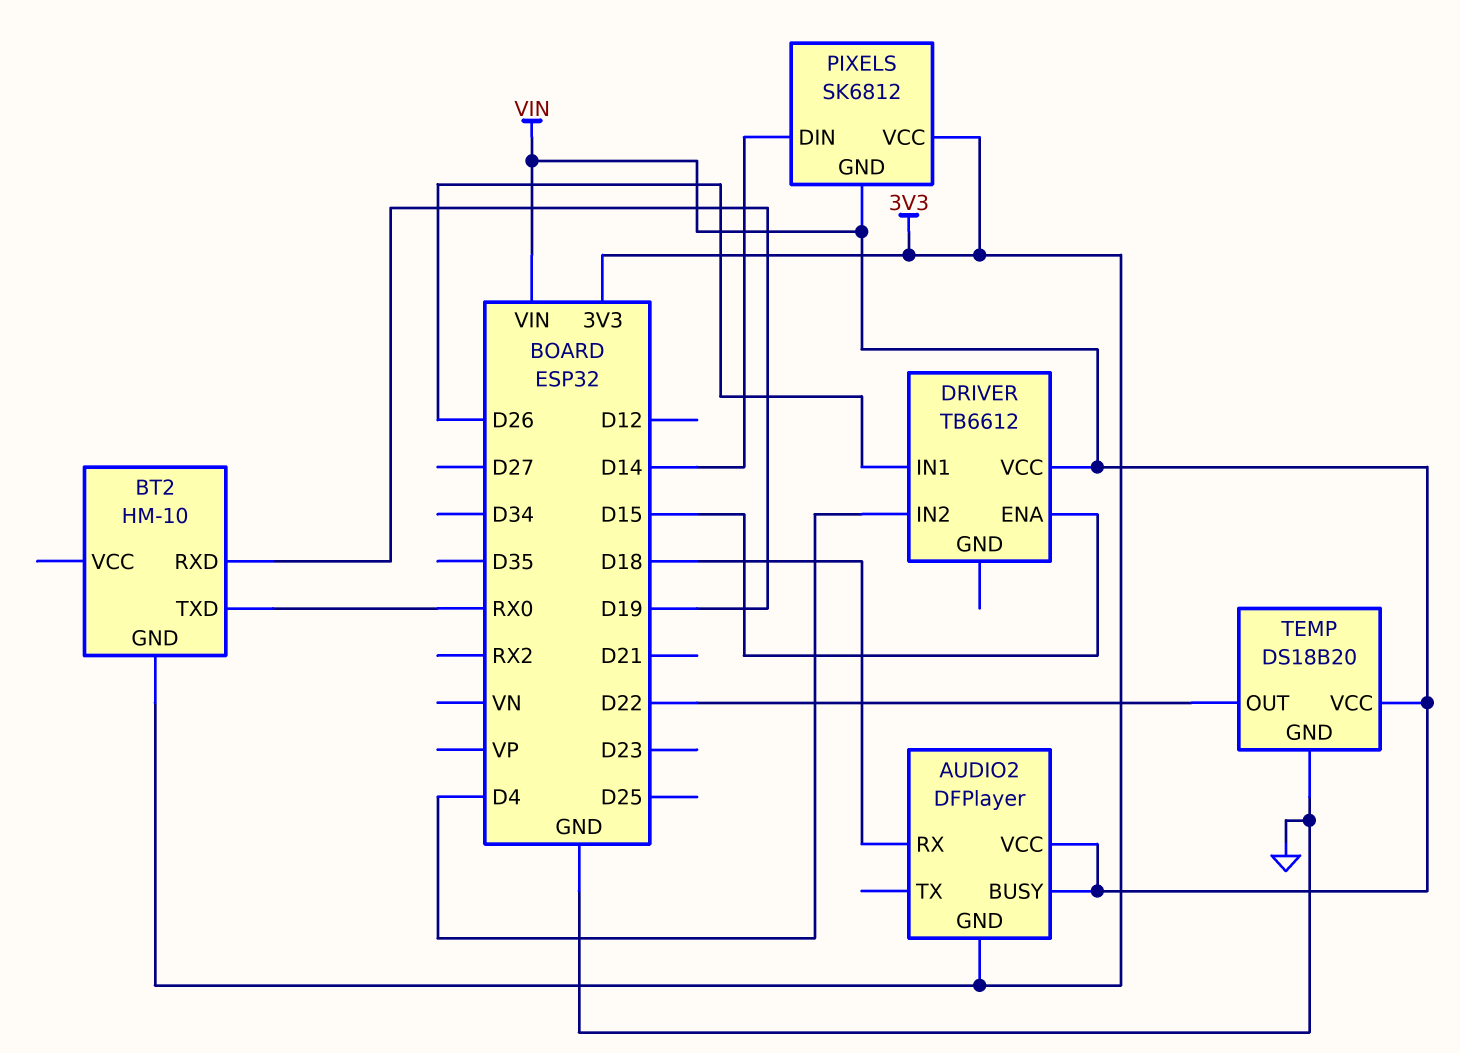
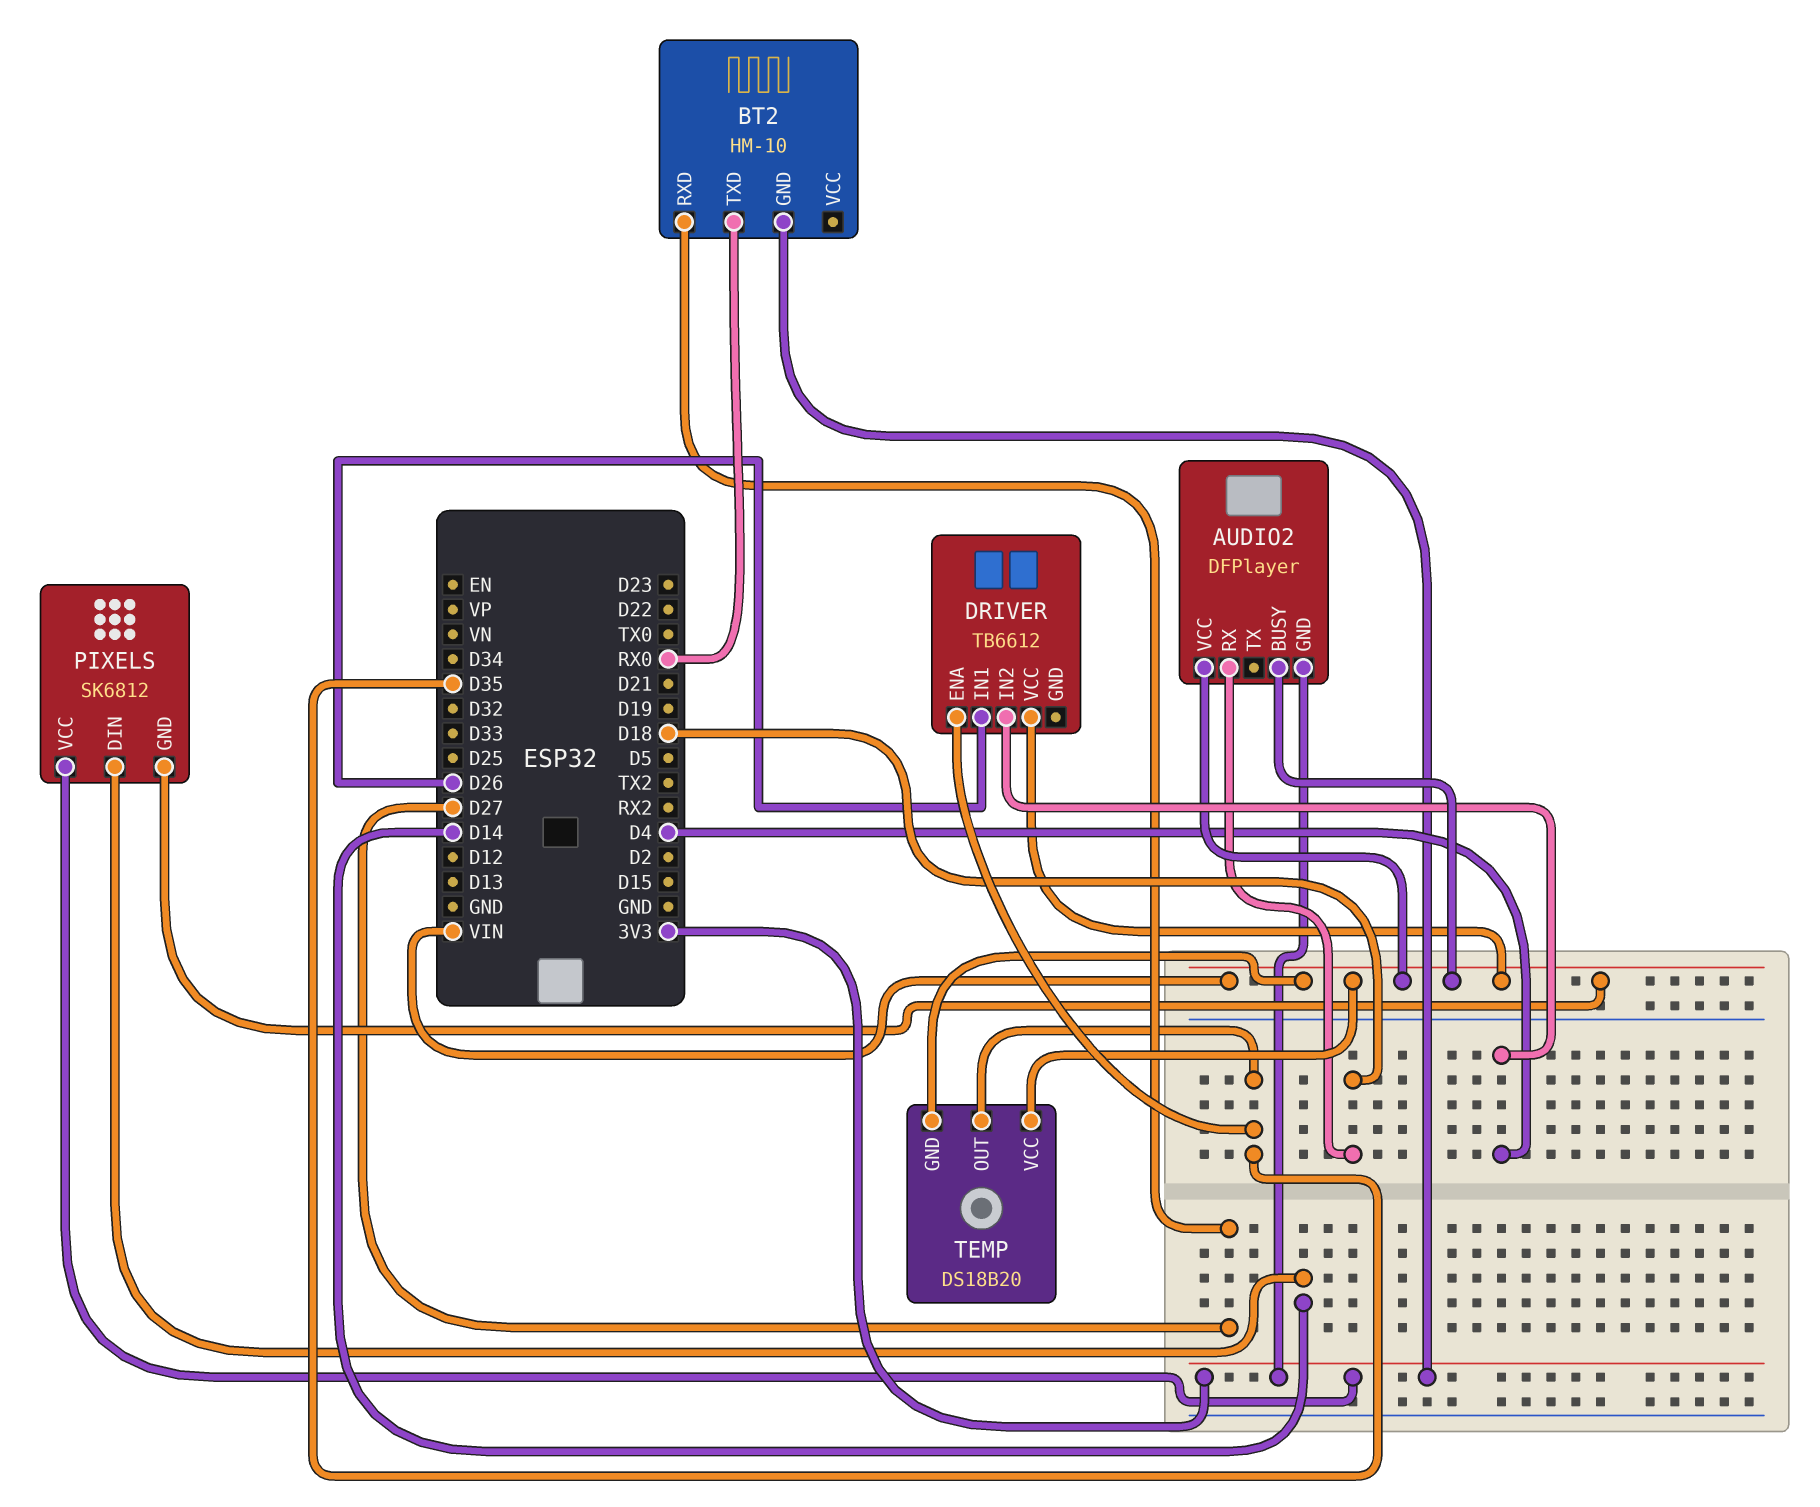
BT2 pin RXD: D19 -> D27
DRIVER pin ENA: D15 -> D35
TEMP pin GND: GND -> VIN
TEMP pin OUT: D22 -> D35

